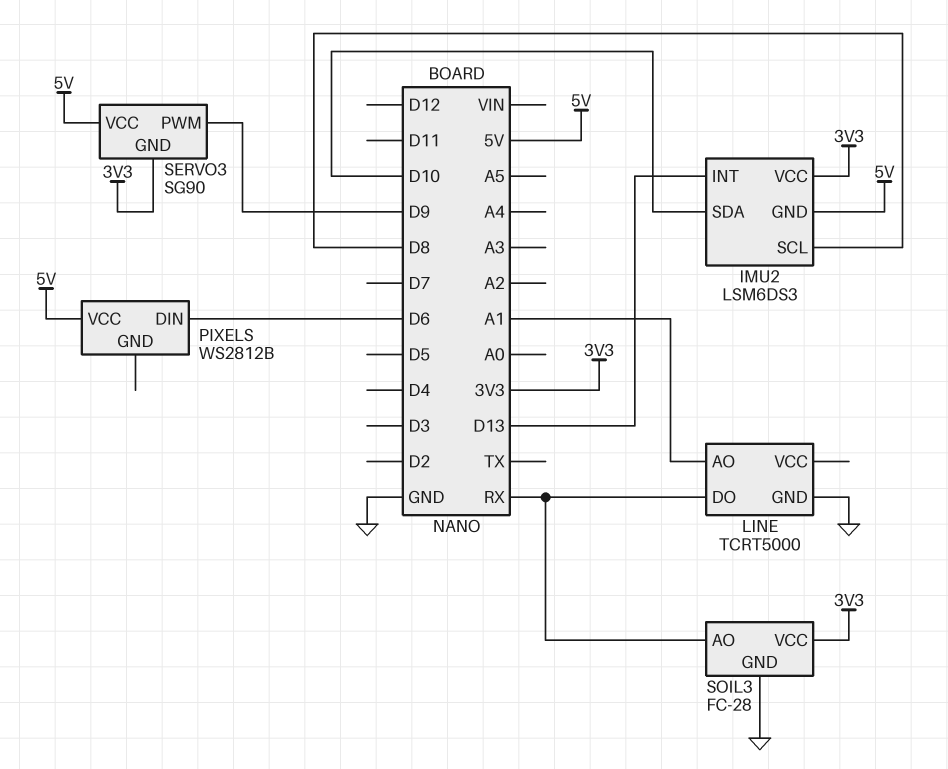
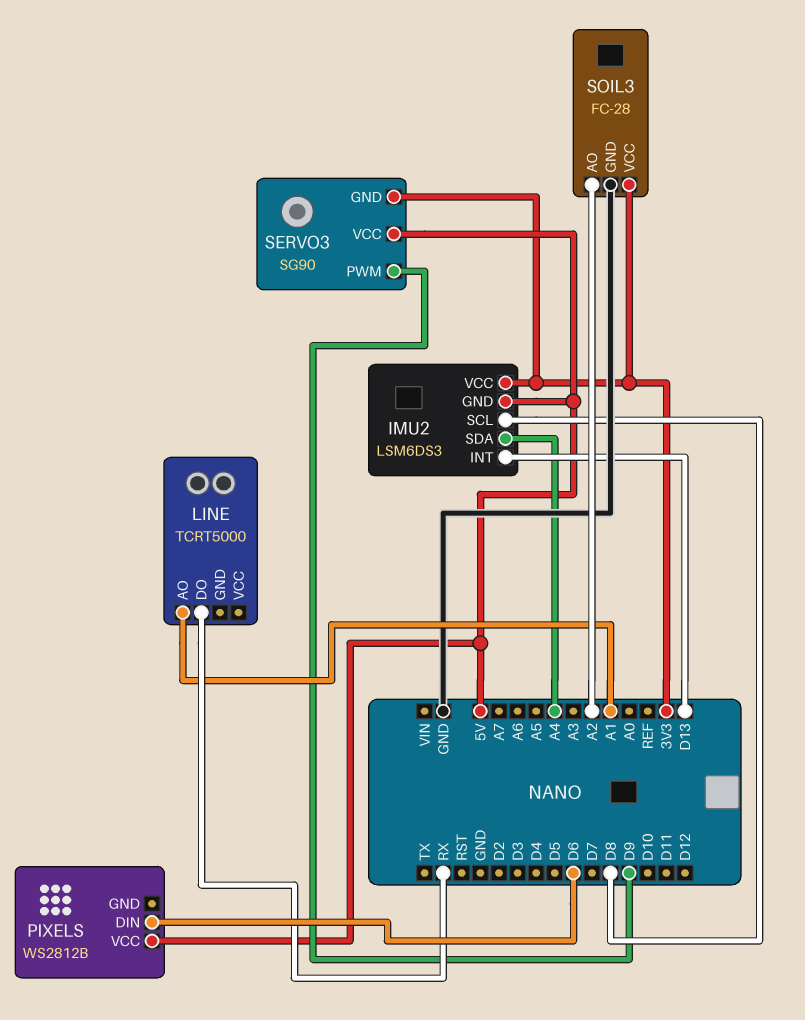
IMU2 pin SDA: D10 -> A4
LINE pin GND: GND -> none
SOIL3 pin AO: RX -> A2

